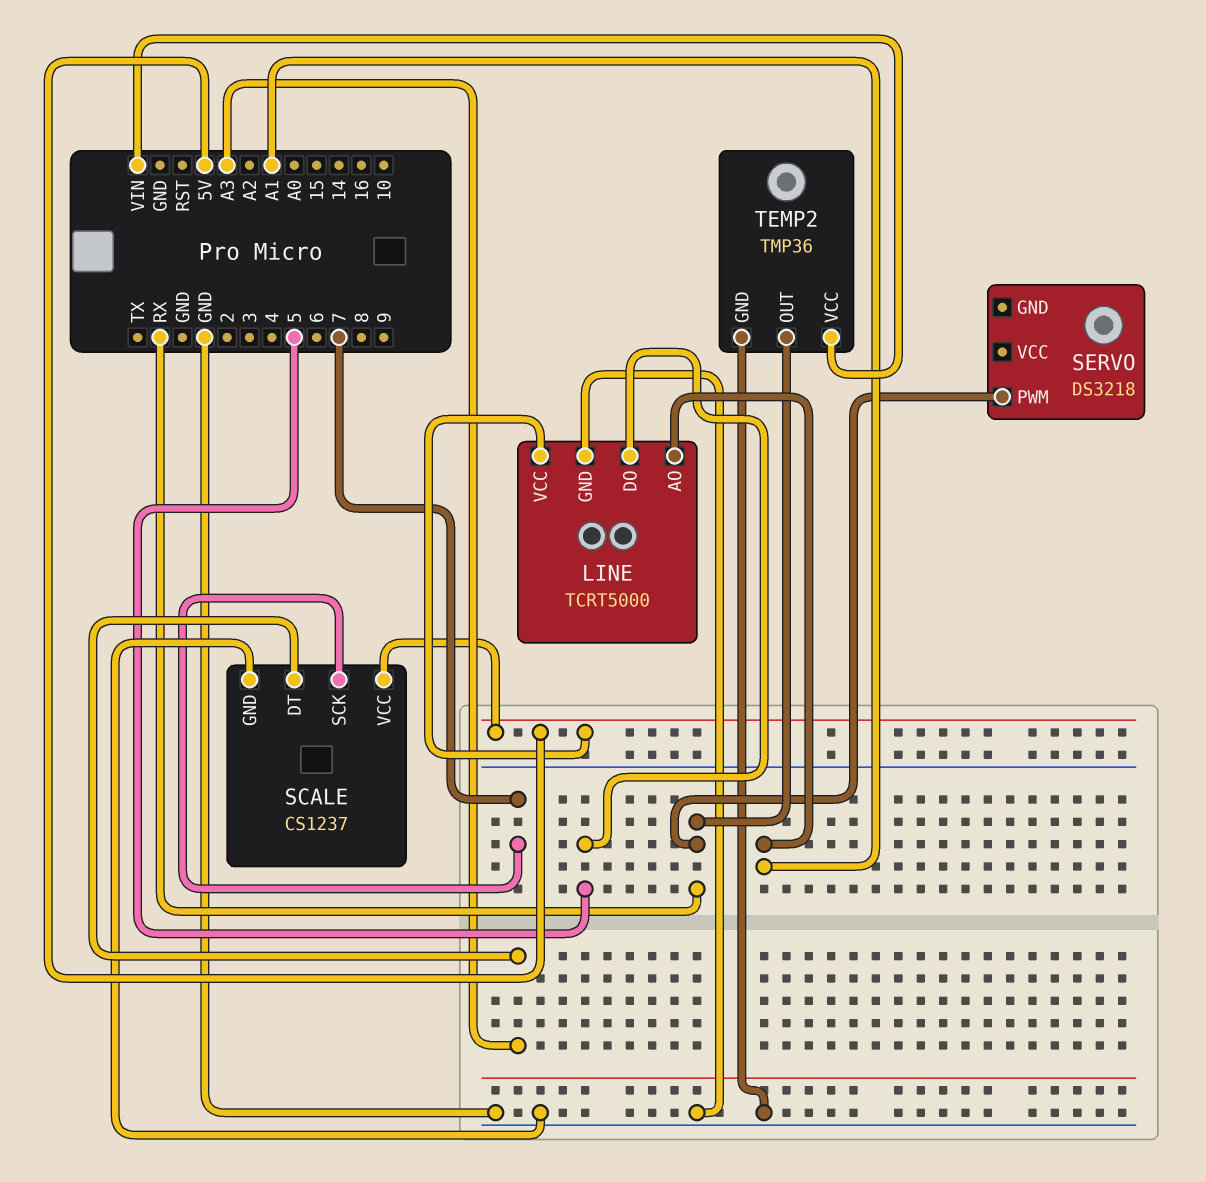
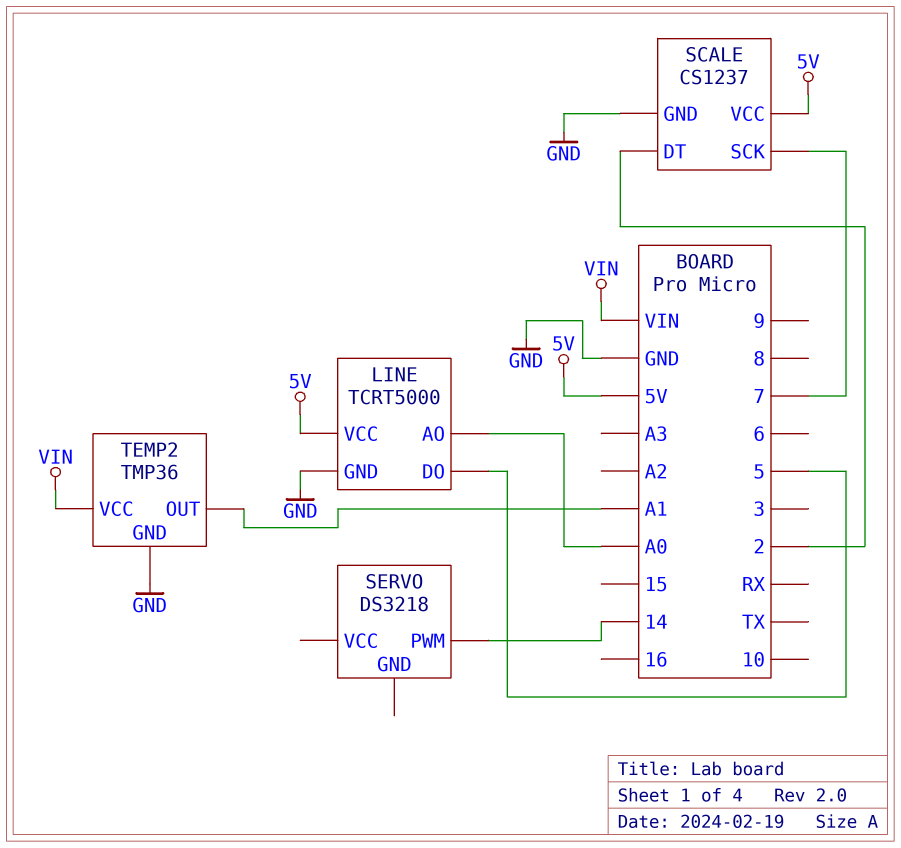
LINE pin AO: A1 -> A0
SCALE pin DT: A3 -> 2
SERVO pin PWM: RX -> 14
TEMP2 pin OUT: RX -> A1

